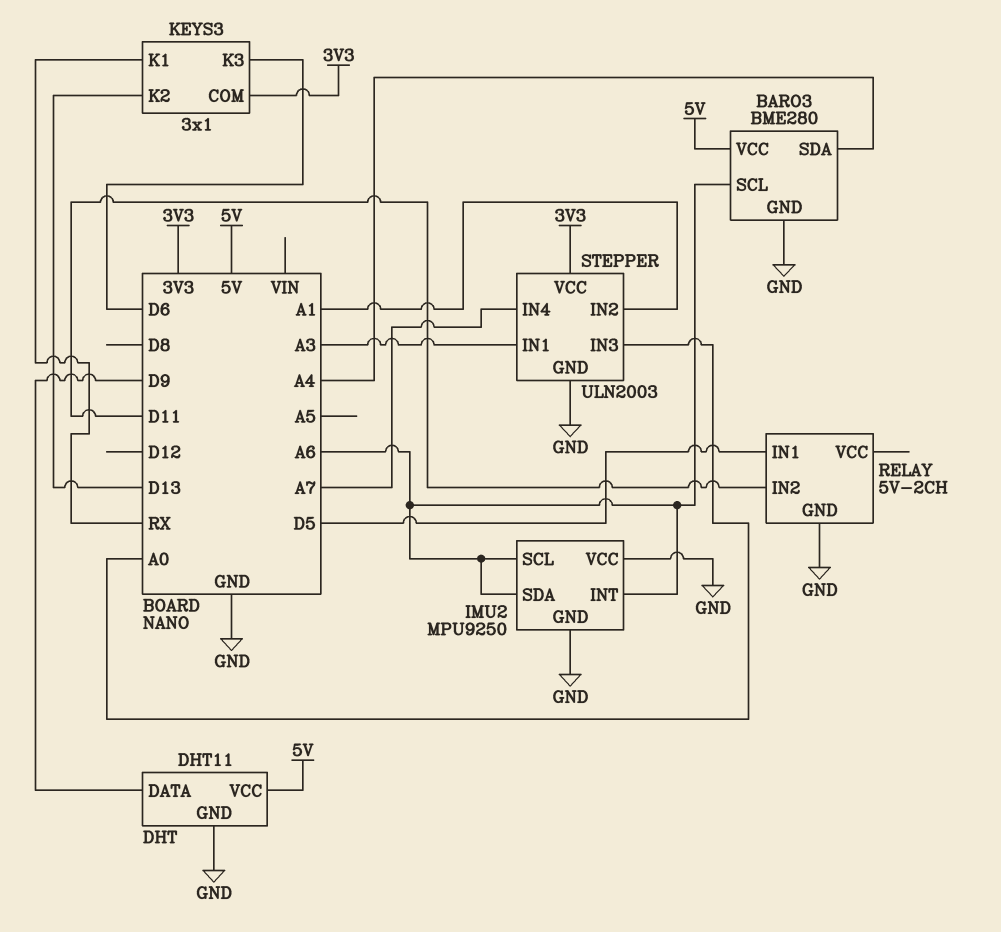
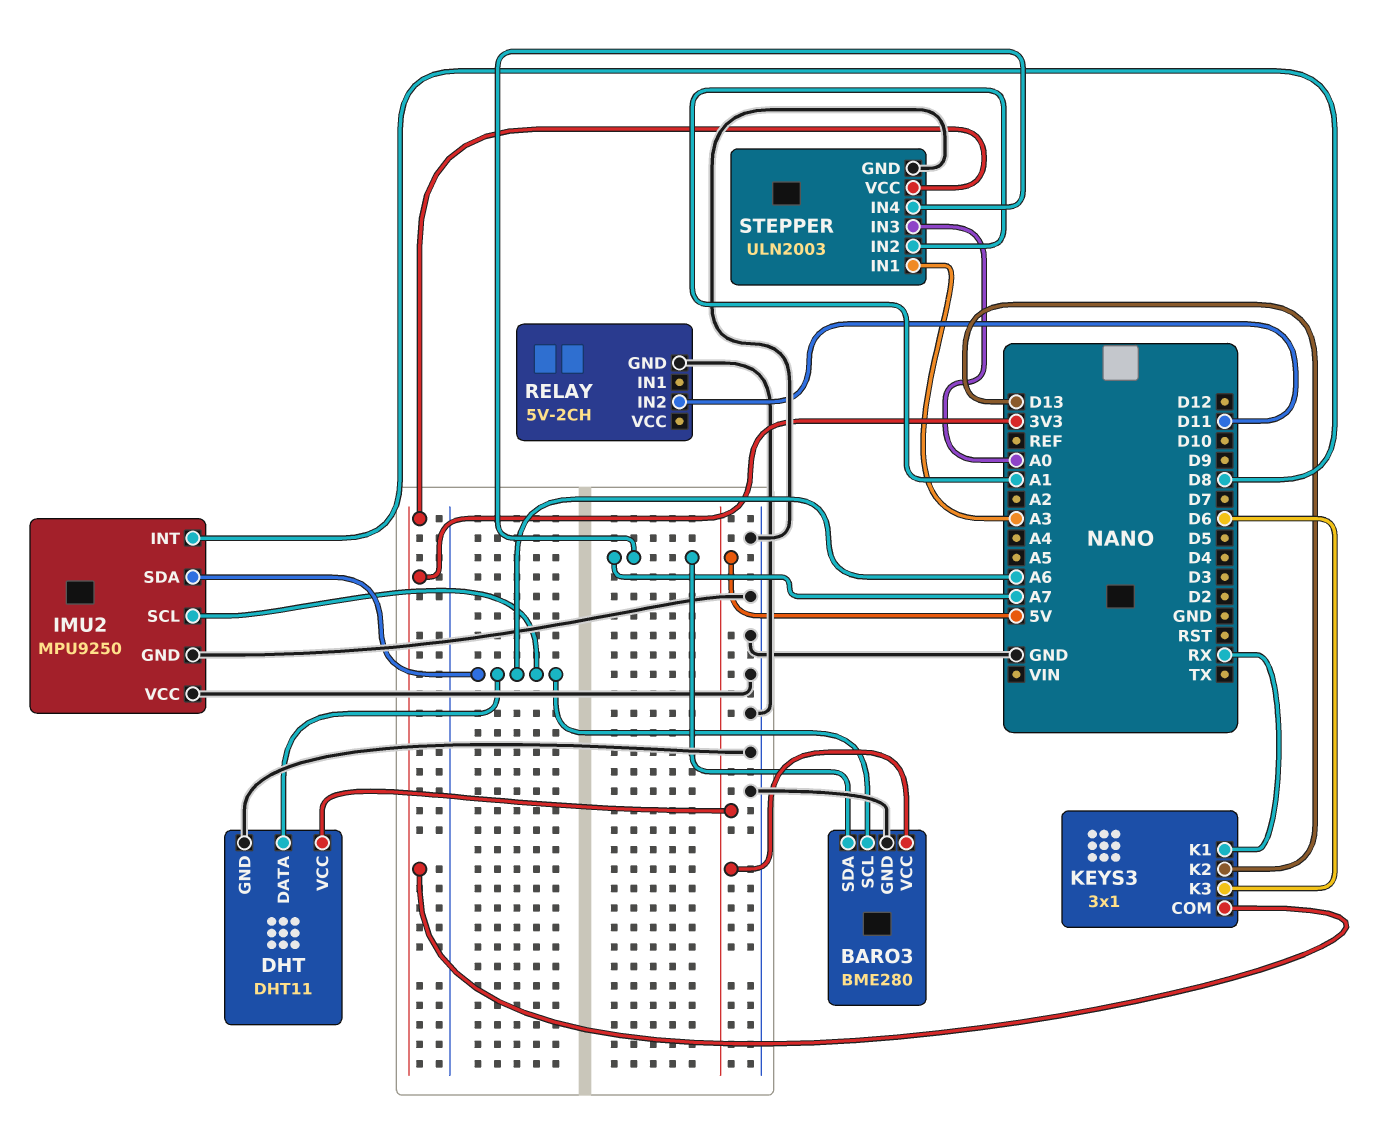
BARO3 pin SDA: A4 -> A7
DHT pin DATA: D9 -> A6
IMU2 pin INT: A6 -> D8
RELAY pin IN1: D5 -> none

